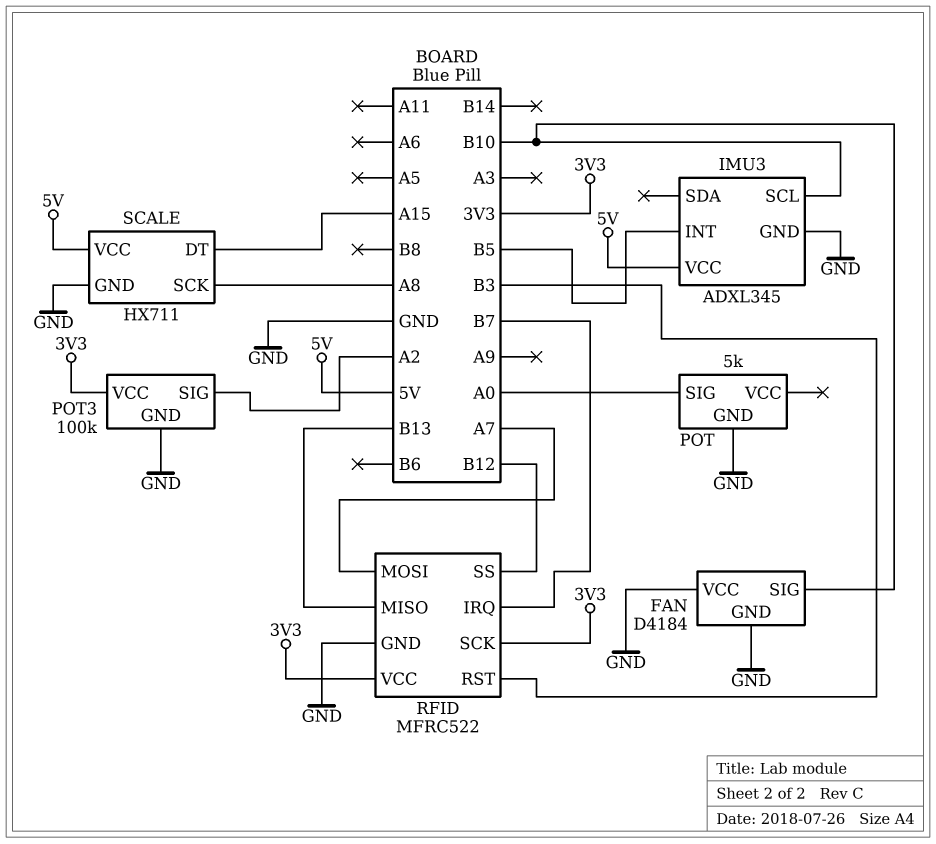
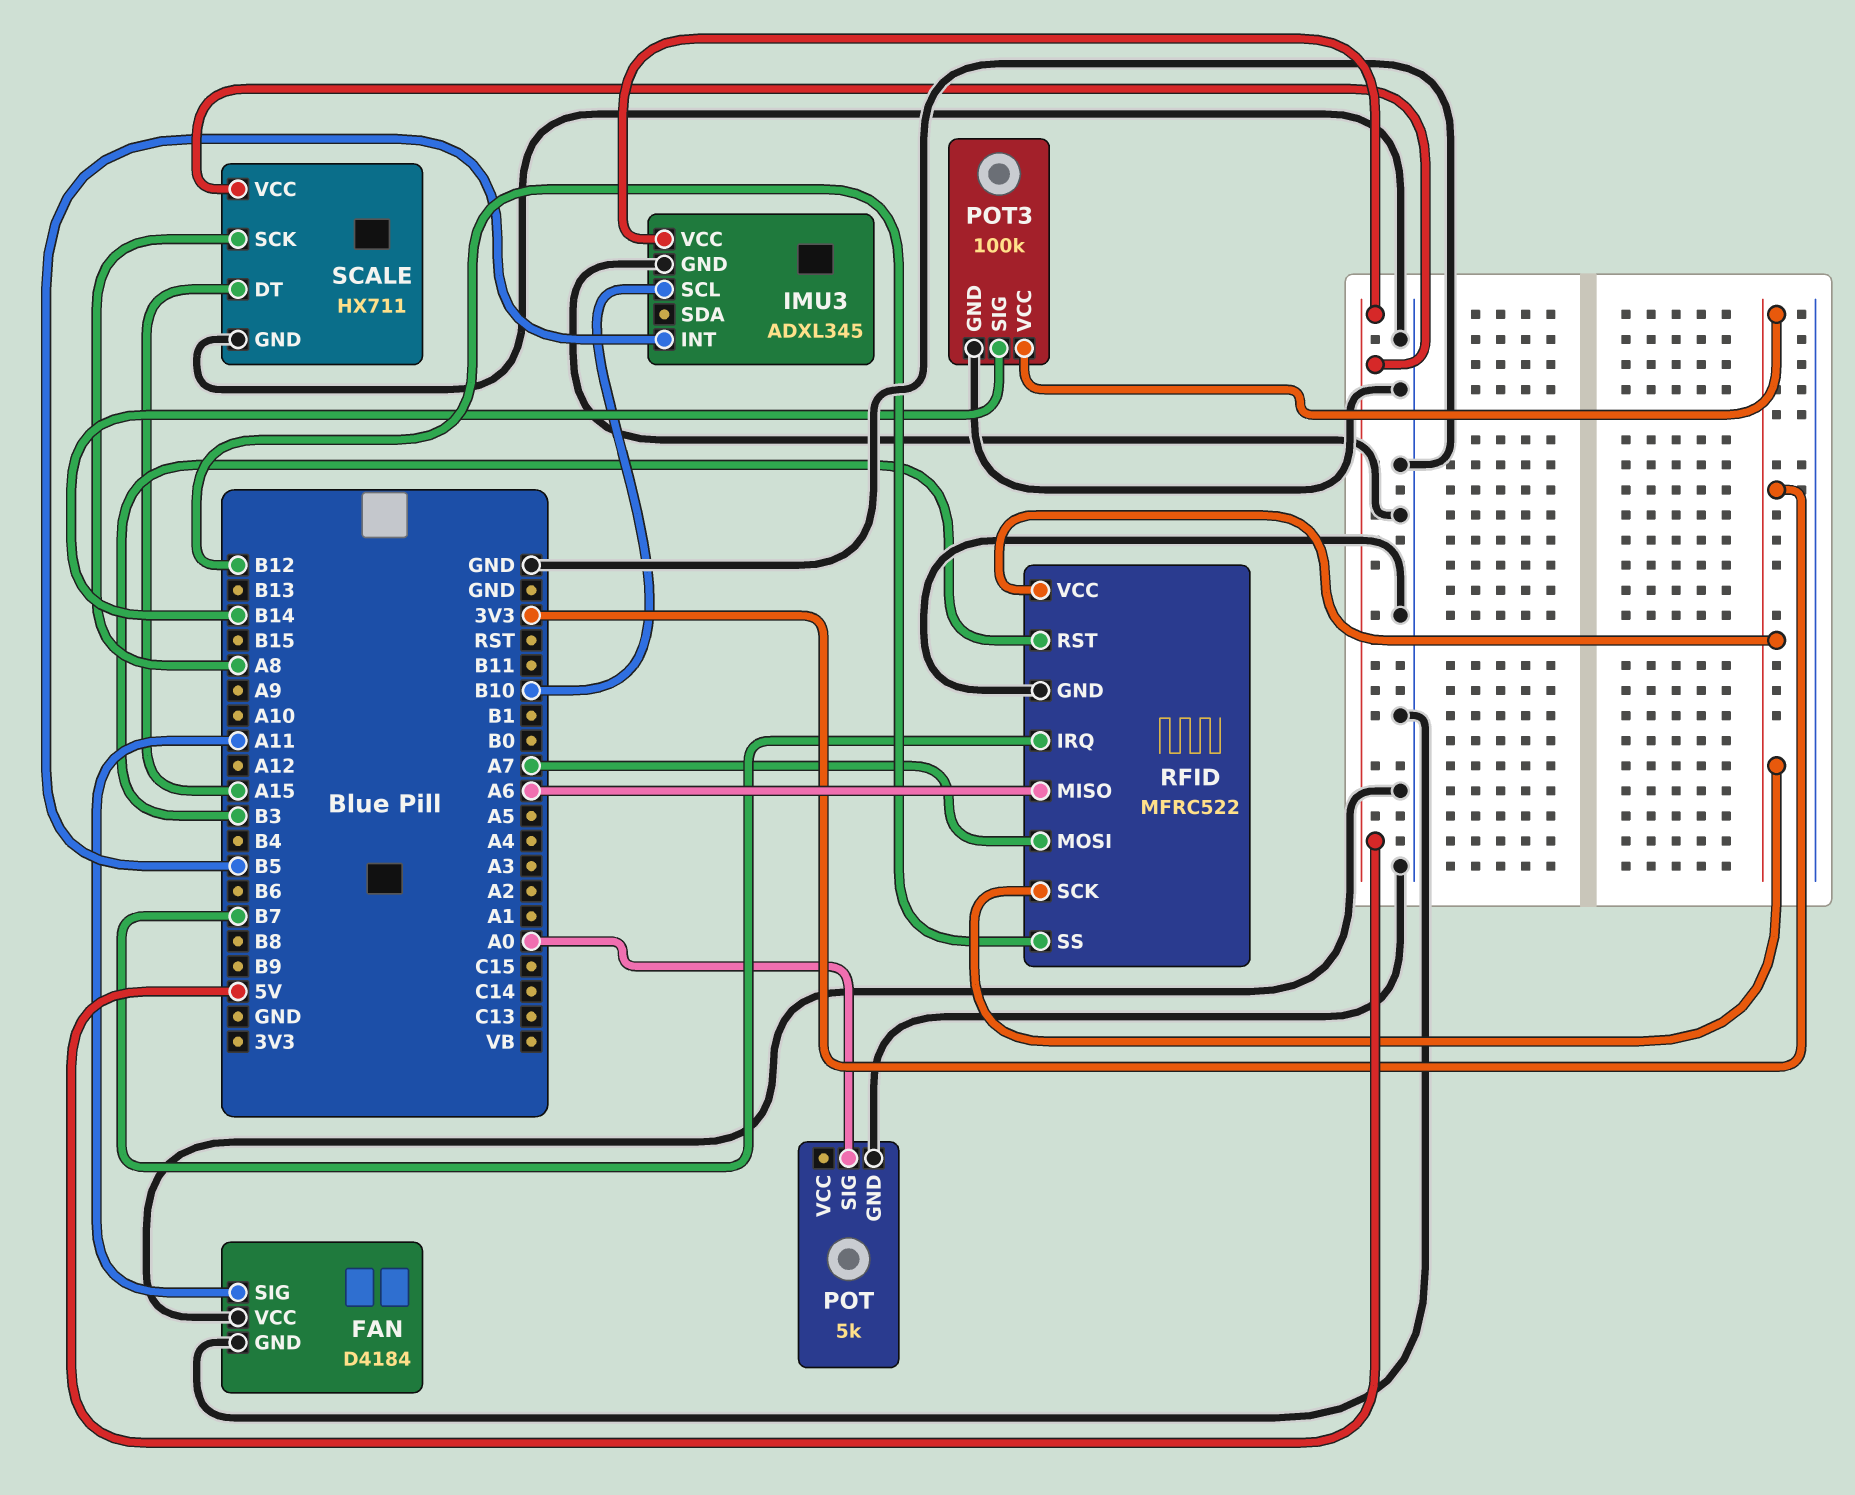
FAN pin SIG: B10 -> A11
POT3 pin SIG: A2 -> B14
RFID pin MISO: B13 -> A6

